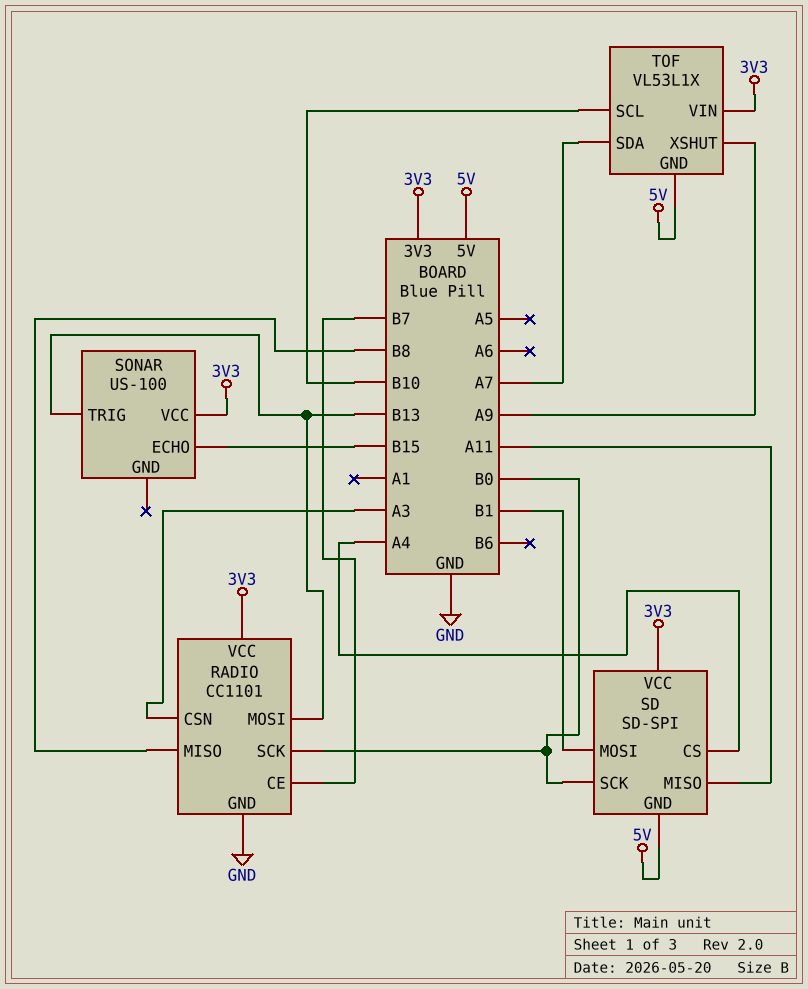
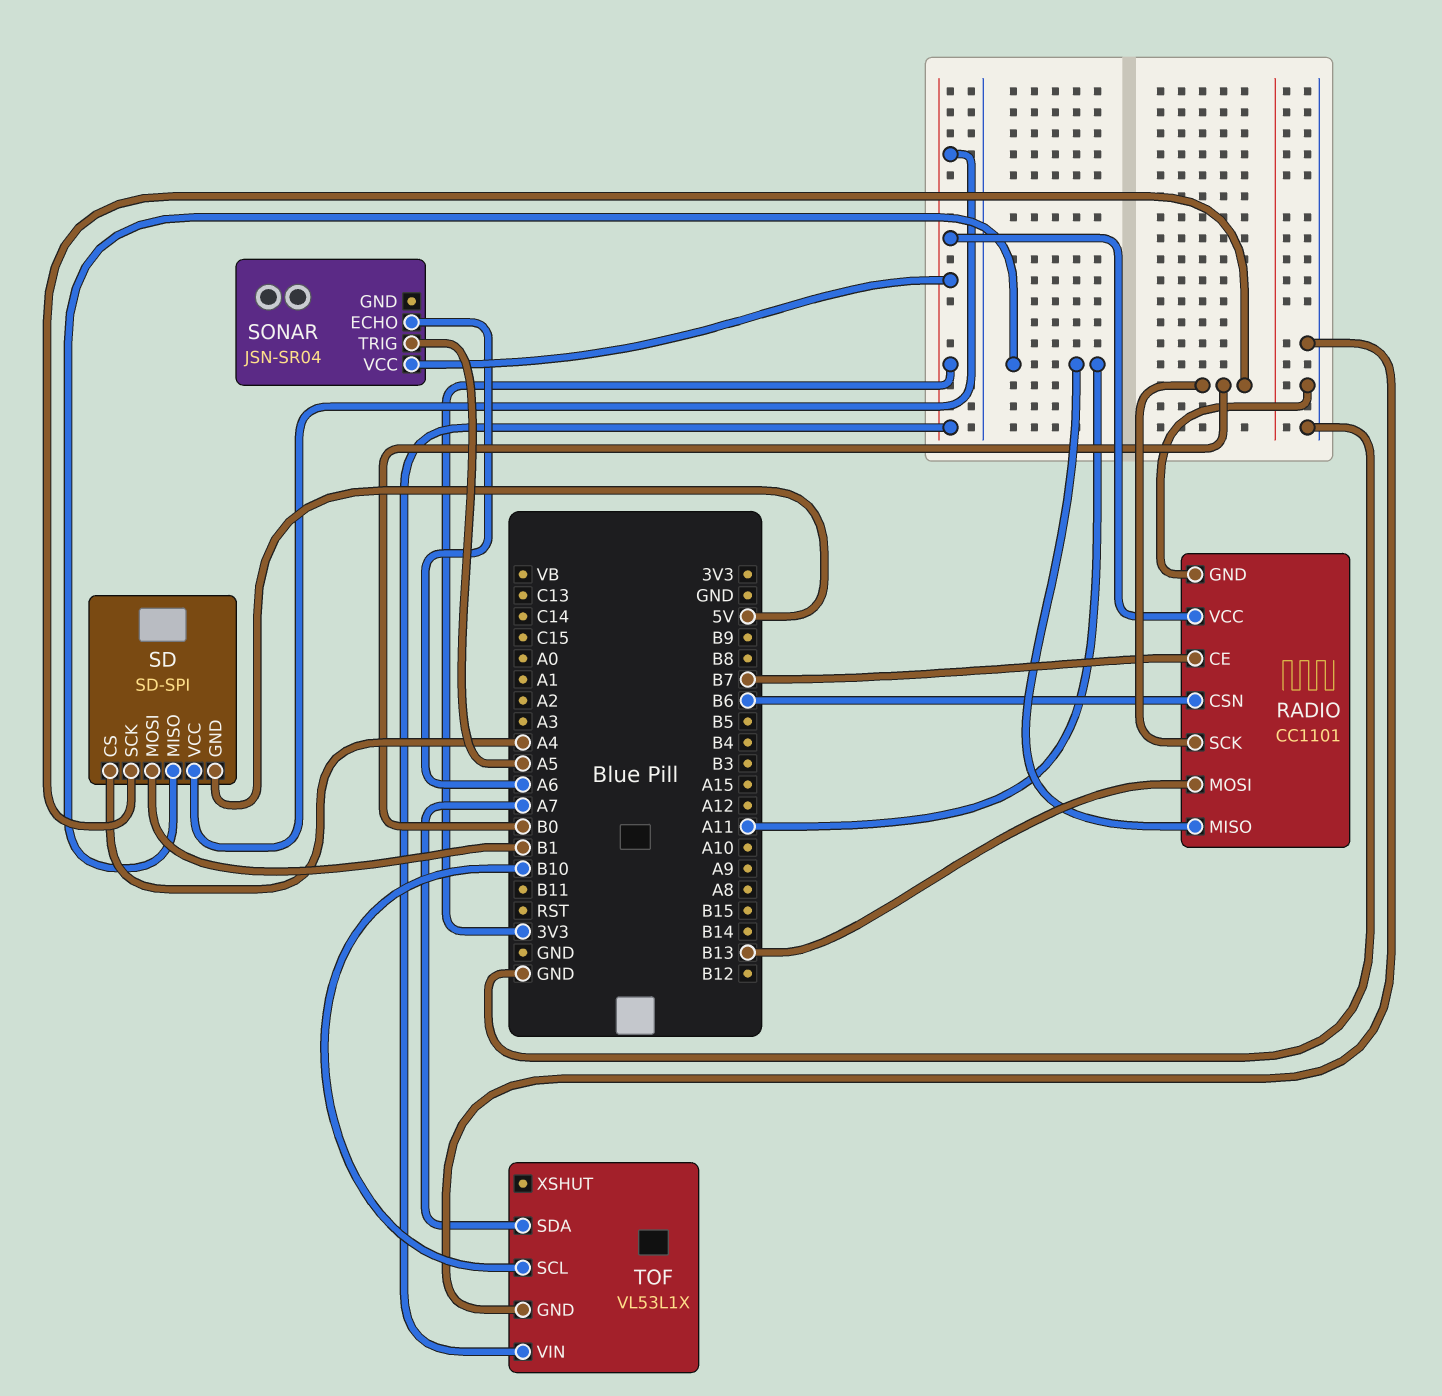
RADIO pin CSN: A3 -> B6
RADIO pin MISO: B8 -> A11
SONAR: US-100 -> JSN-SR04
SONAR pin ECHO: B15 -> A6
SONAR pin TRIG: B13 -> A5
TOF pin GND: 5V -> GND
TOF pin XSHUT: A9 -> none

